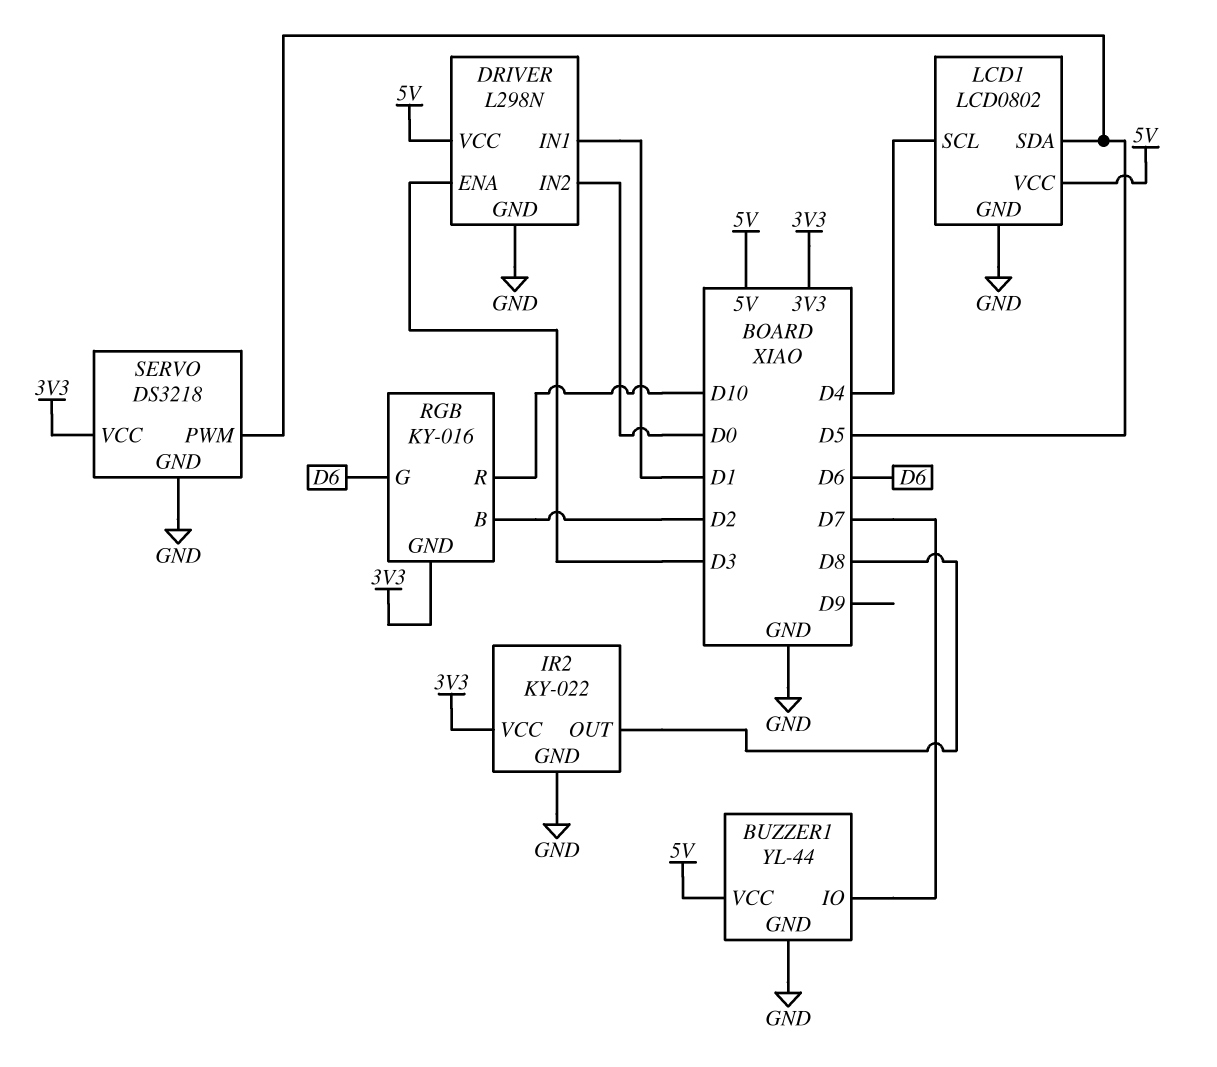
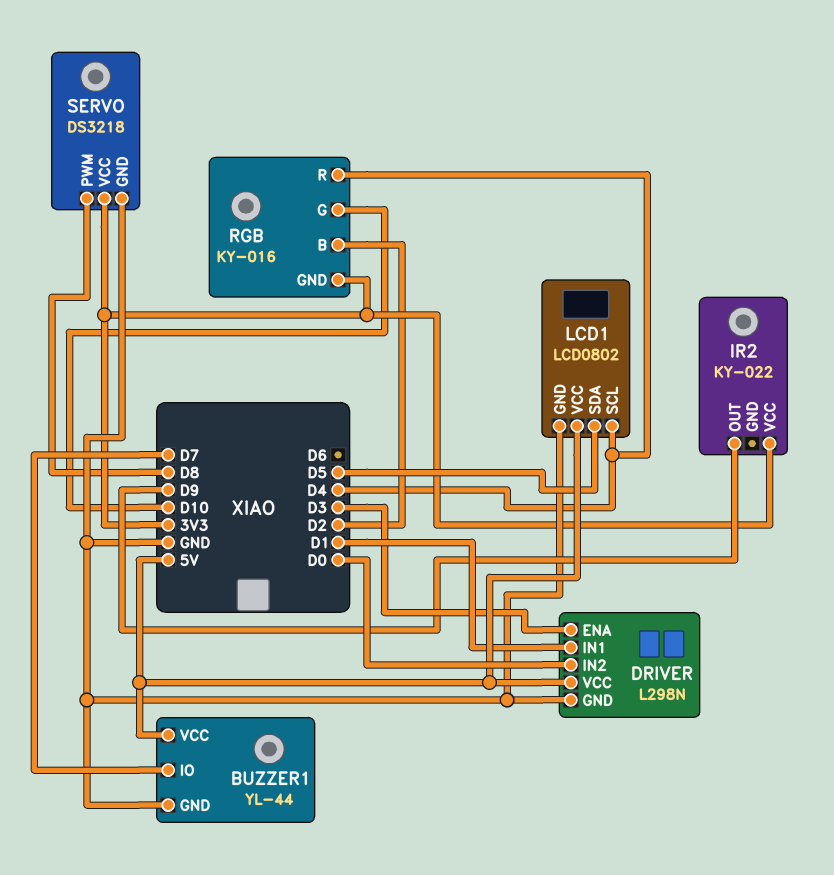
IR2 pin GND: GND -> none
IR2 pin OUT: D8 -> D9
RGB pin G: D6 -> D10
RGB pin R: D10 -> D4
SERVO pin PWM: D5 -> D8

